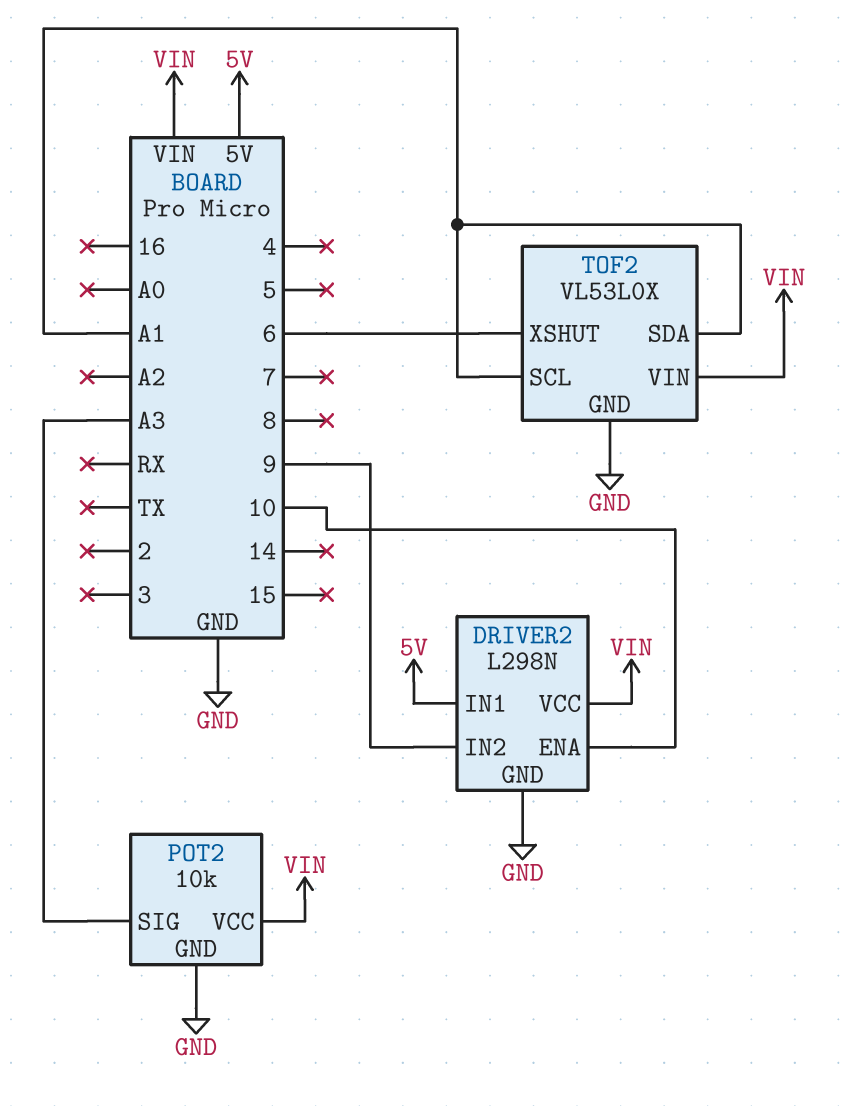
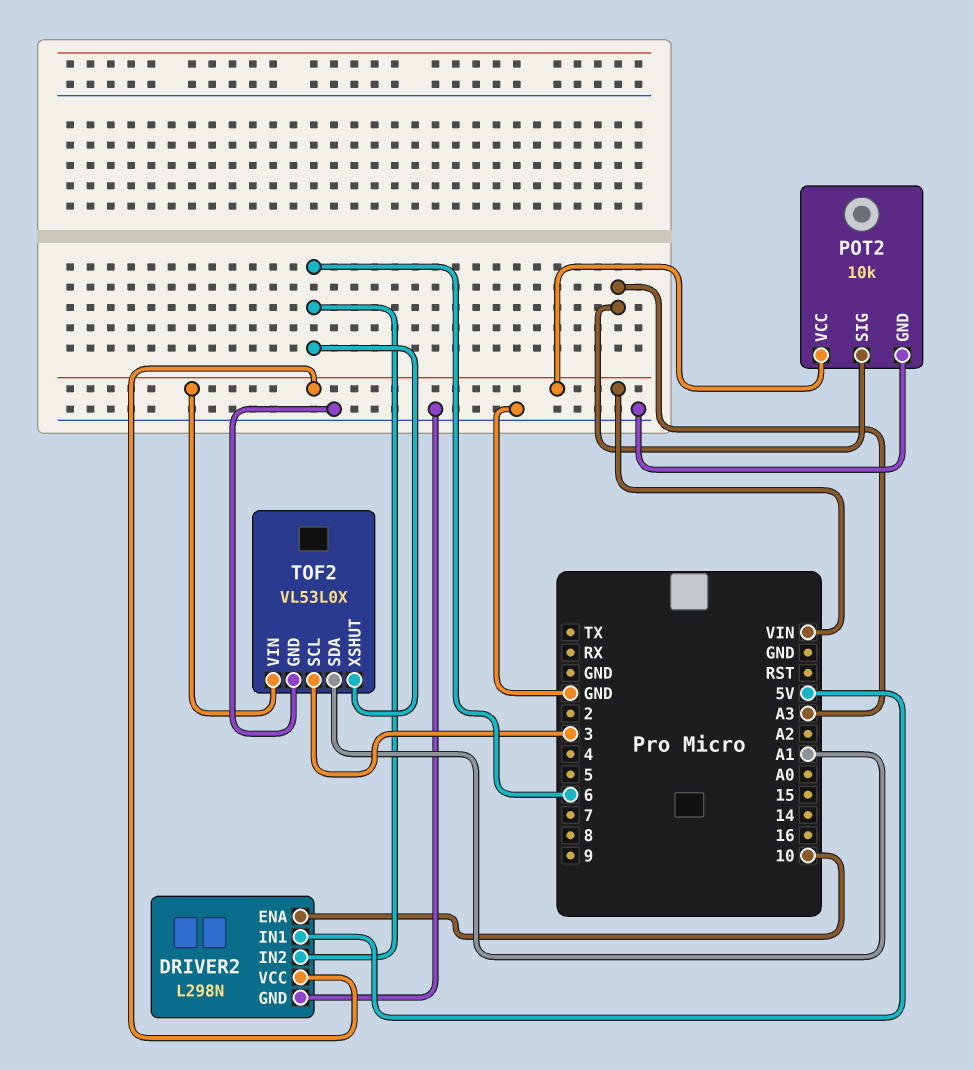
DRIVER2 pin IN2: 9 -> 6
TOF2 pin SCL: A1 -> 3

